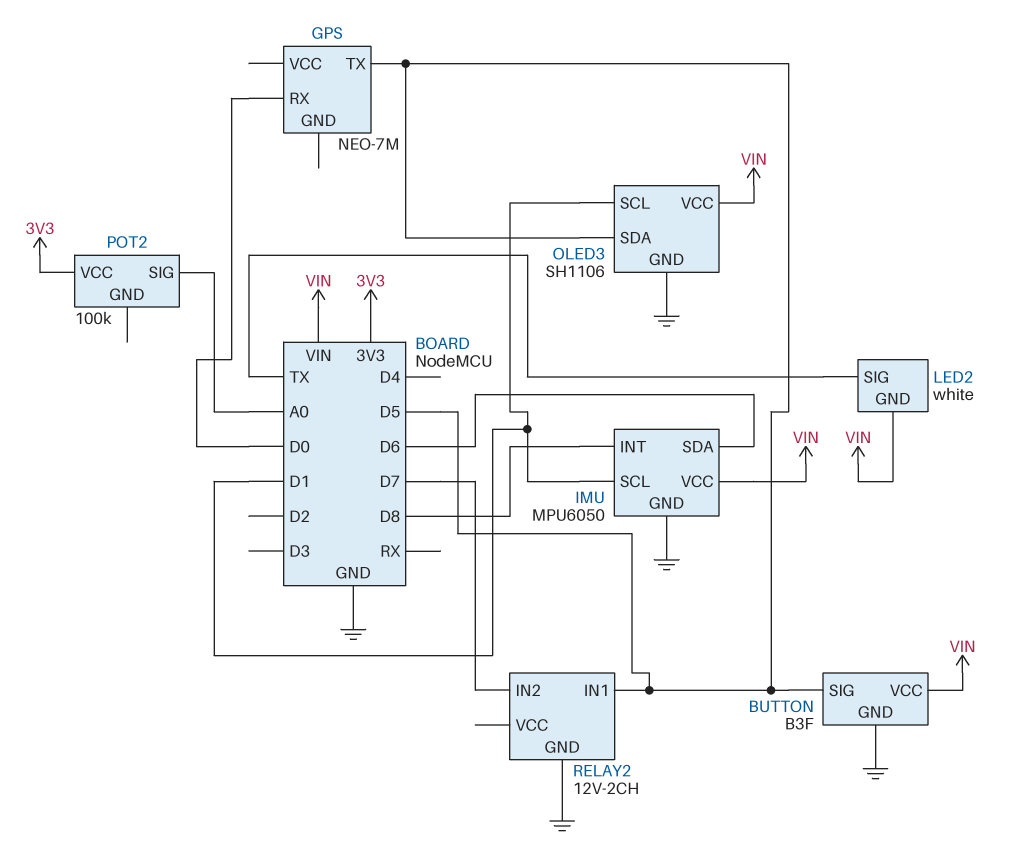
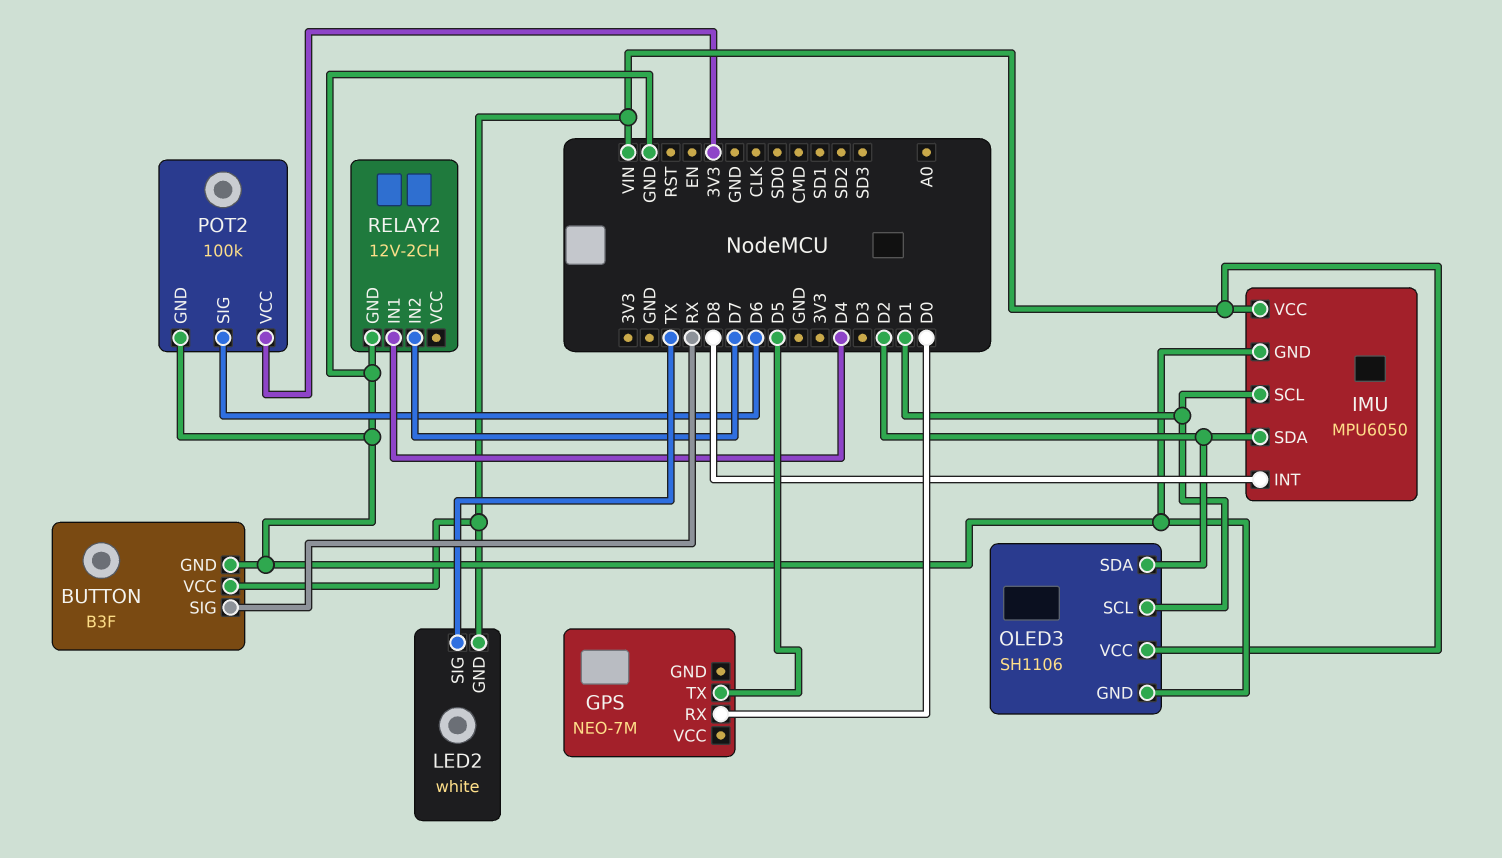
BUTTON pin SIG: D5 -> RX
IMU pin SDA: D6 -> D2
OLED3 pin SDA: D5 -> D2
POT2 pin GND: none -> GND
POT2 pin SIG: A0 -> D6
RELAY2 pin IN1: D5 -> D4

